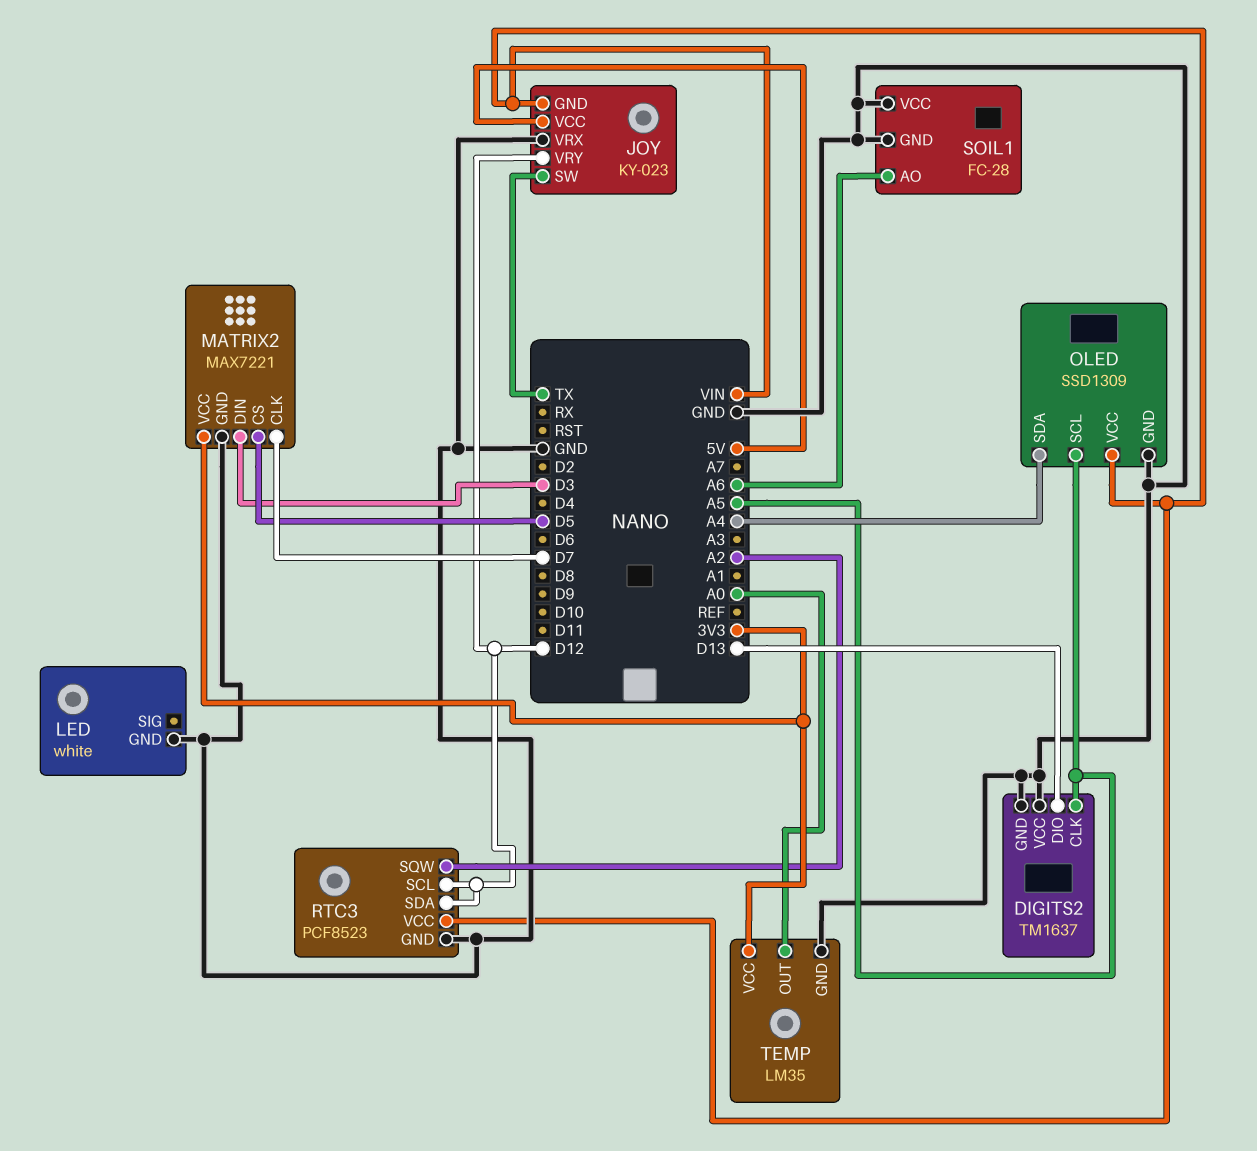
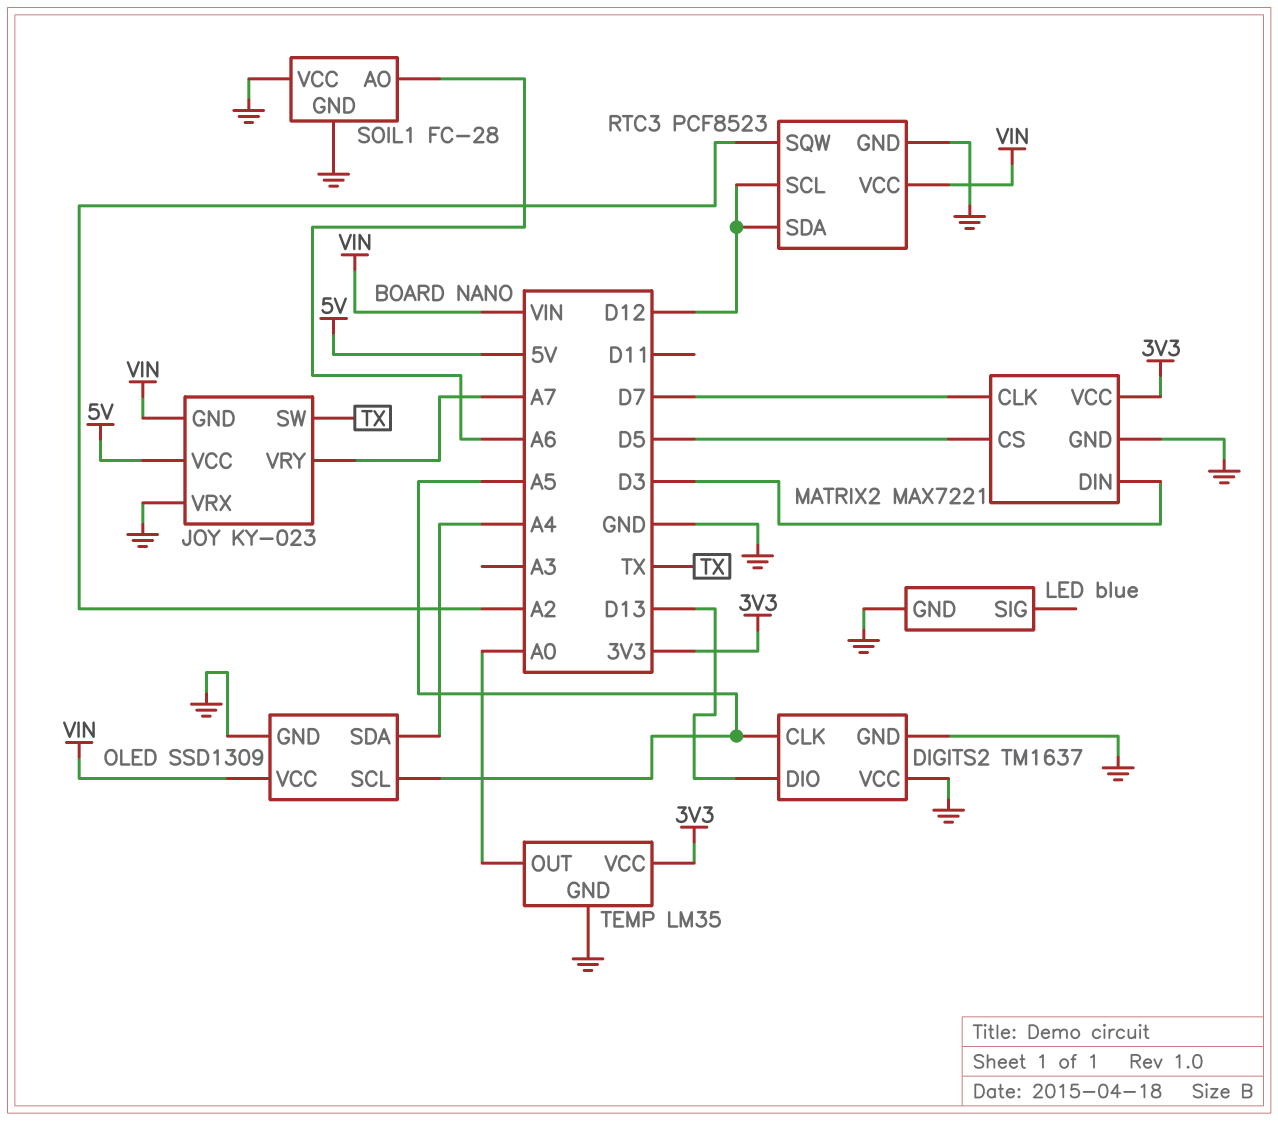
JOY pin VRY: D12 -> A7
LED: white -> blue

